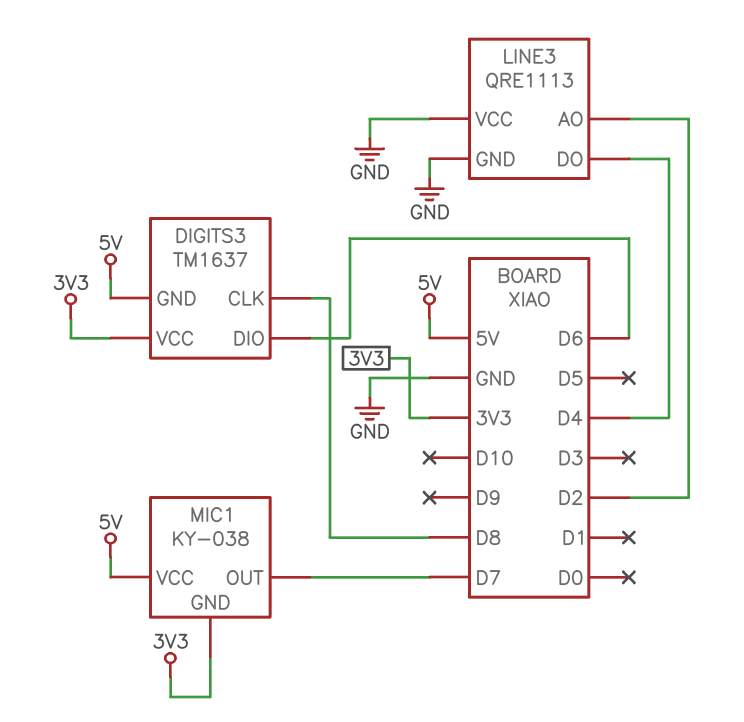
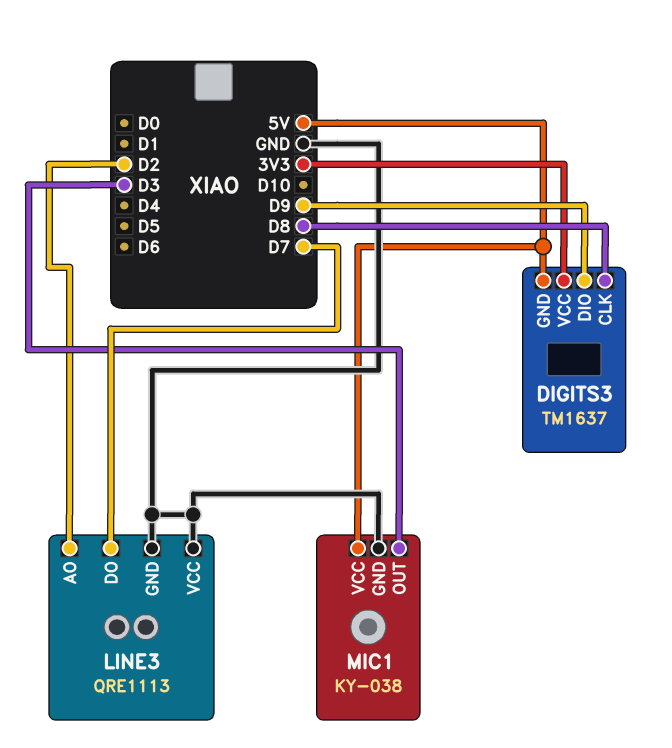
DIGITS3 pin DIO: D6 -> D9
LINE3 pin DO: D4 -> D7
MIC1 pin GND: 3V3 -> GND
MIC1 pin OUT: D7 -> D3

